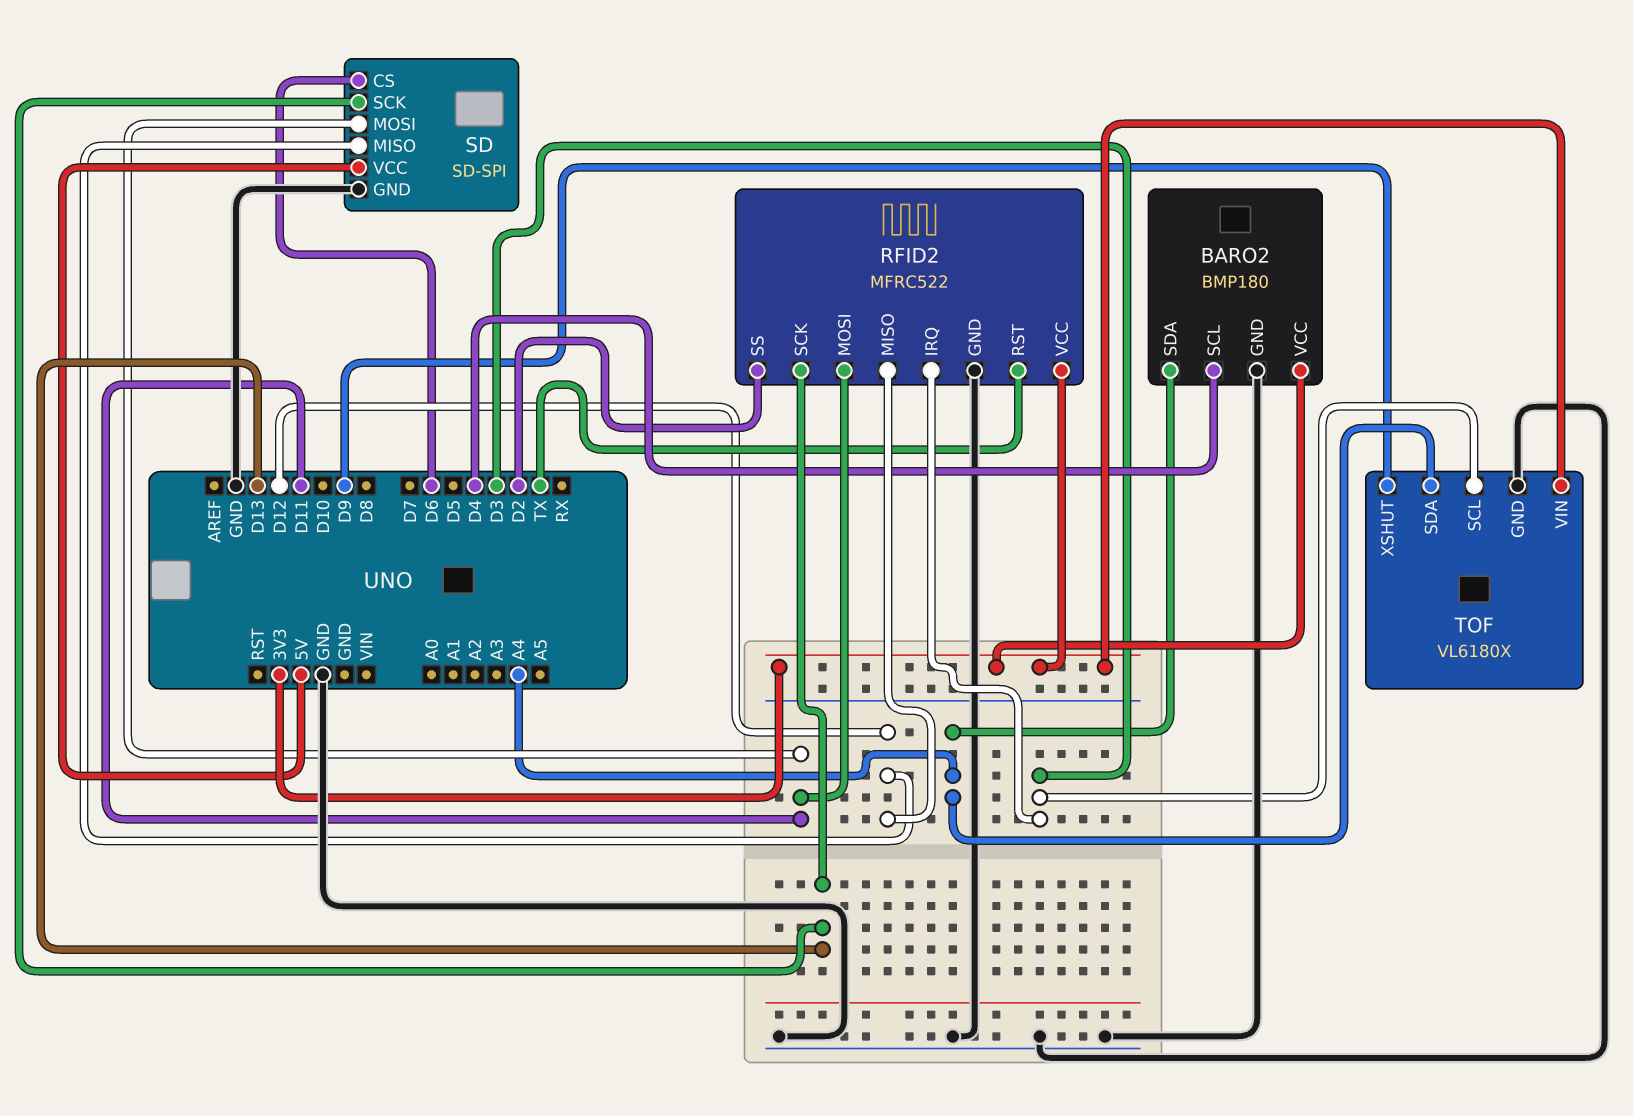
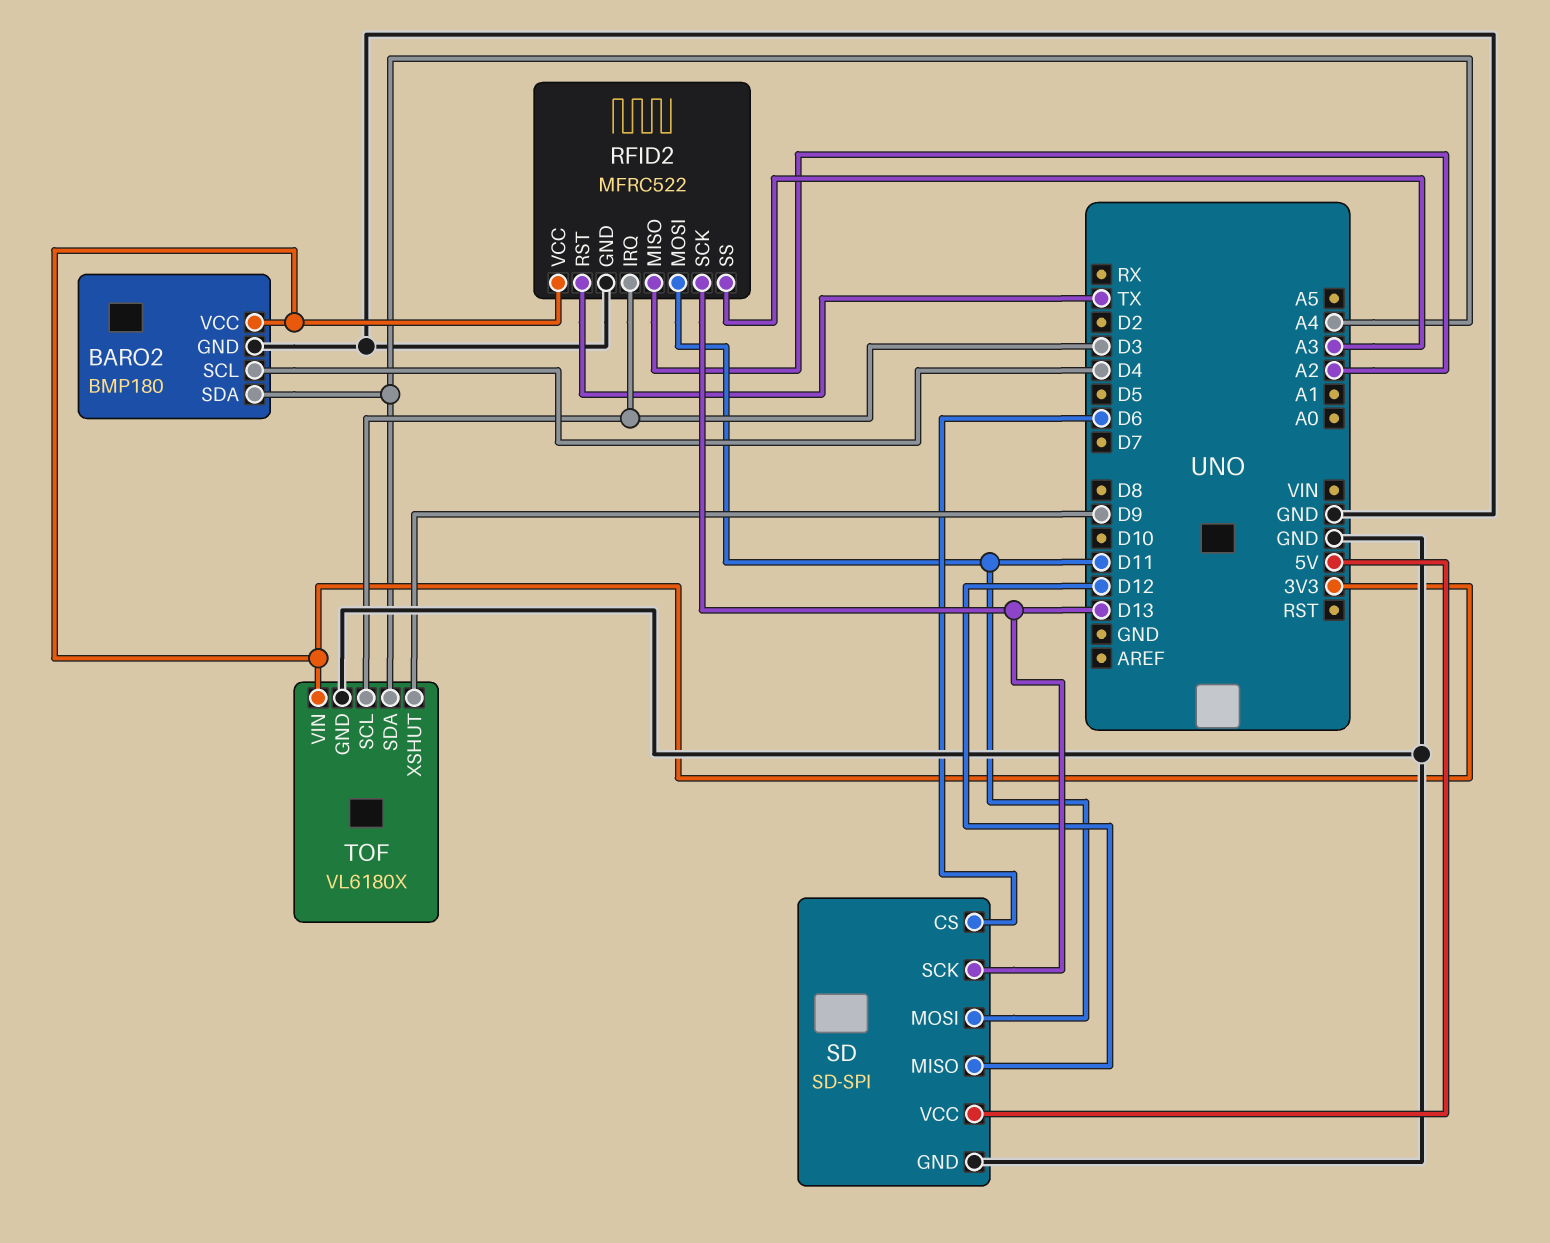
RFID2 pin MISO: D12 -> A2
RFID2 pin SS: D2 -> A3

